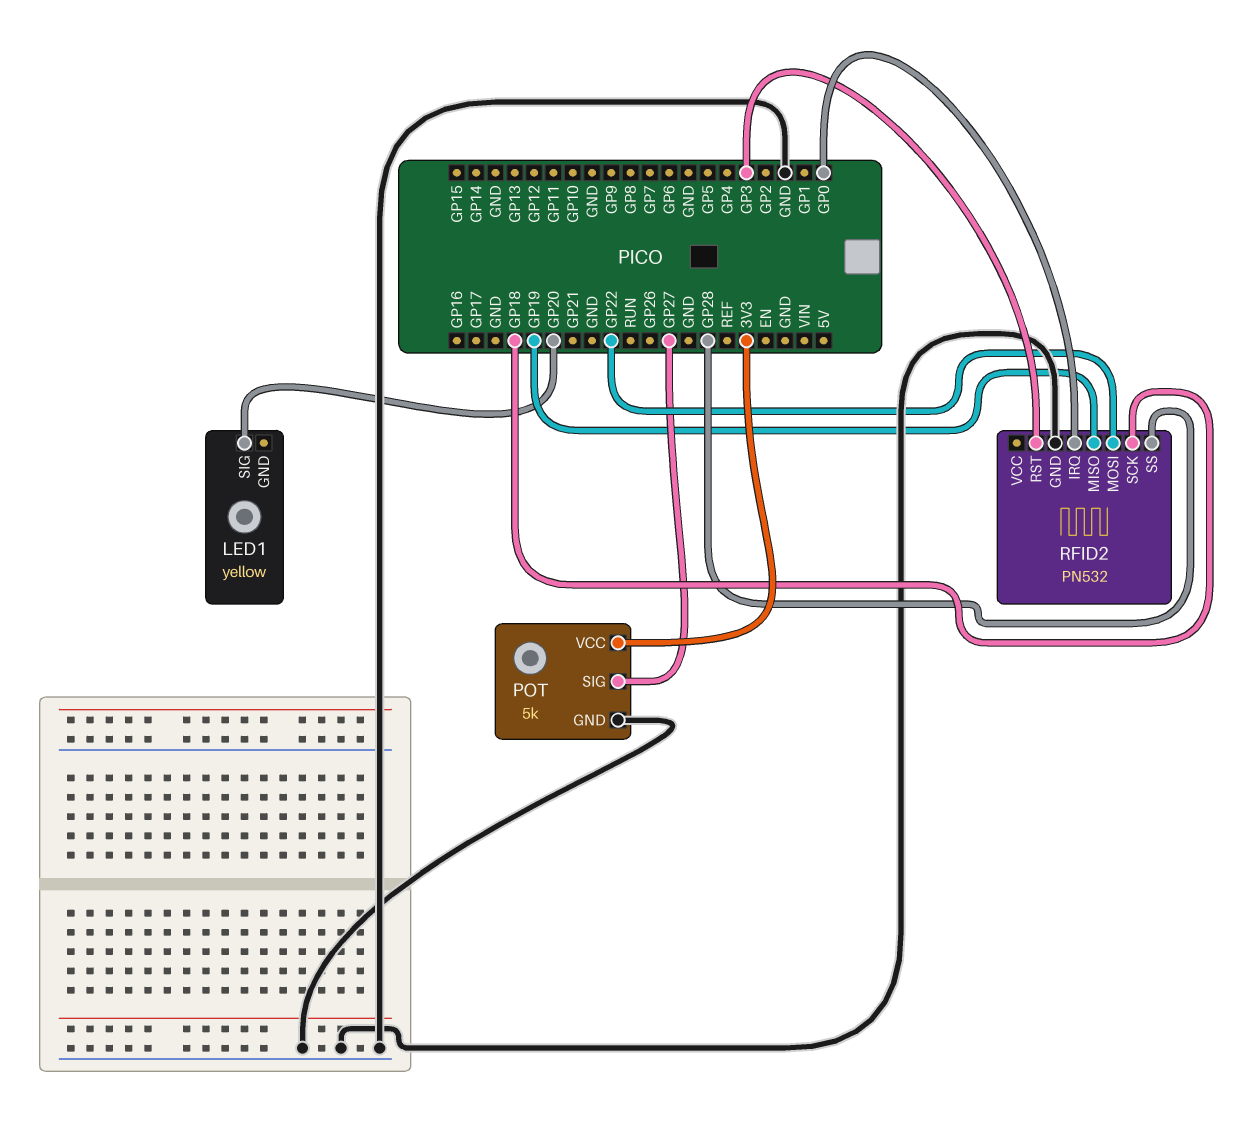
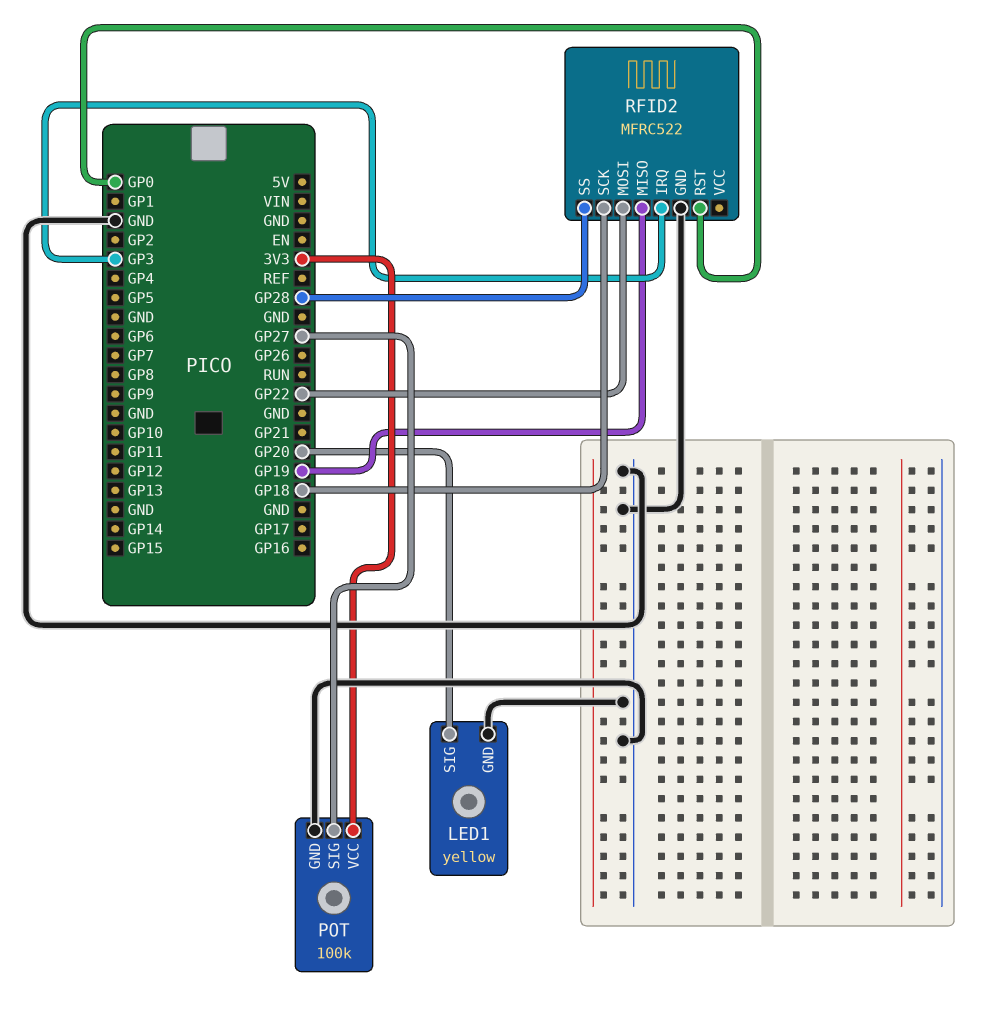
LED1 pin GND: none -> GND
POT: 5k -> 100k
RFID2: PN532 -> MFRC522
RFID2 pin IRQ: GP0 -> GP3
RFID2 pin RST: GP3 -> GP0

